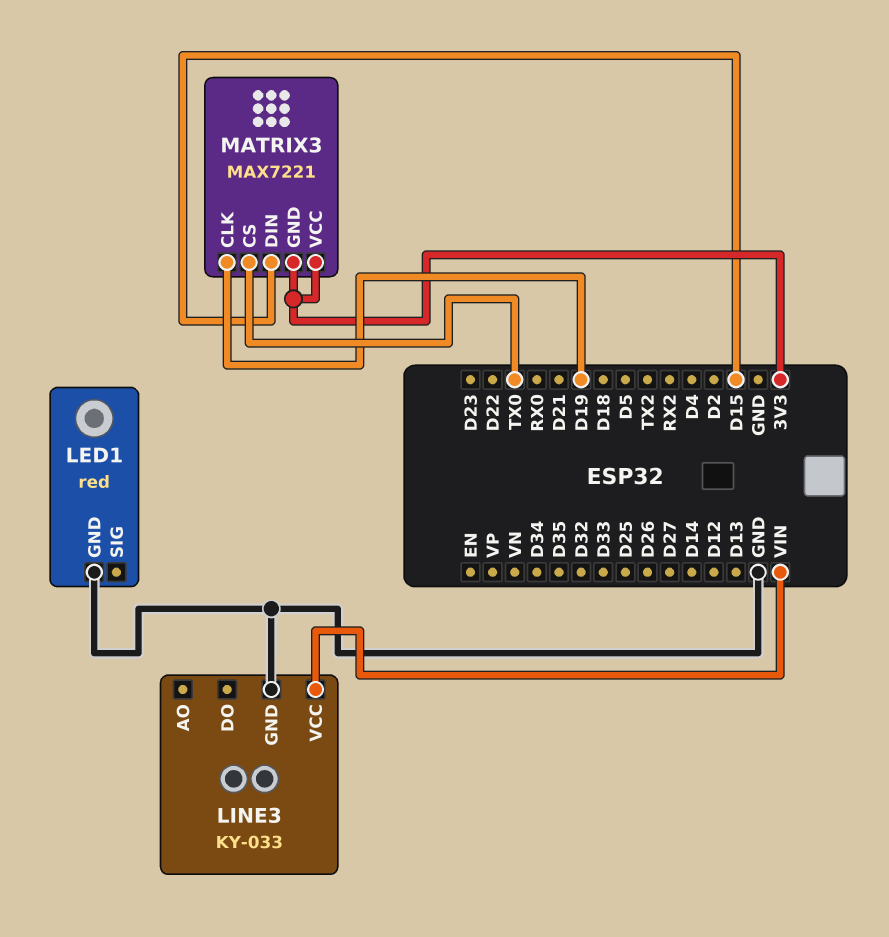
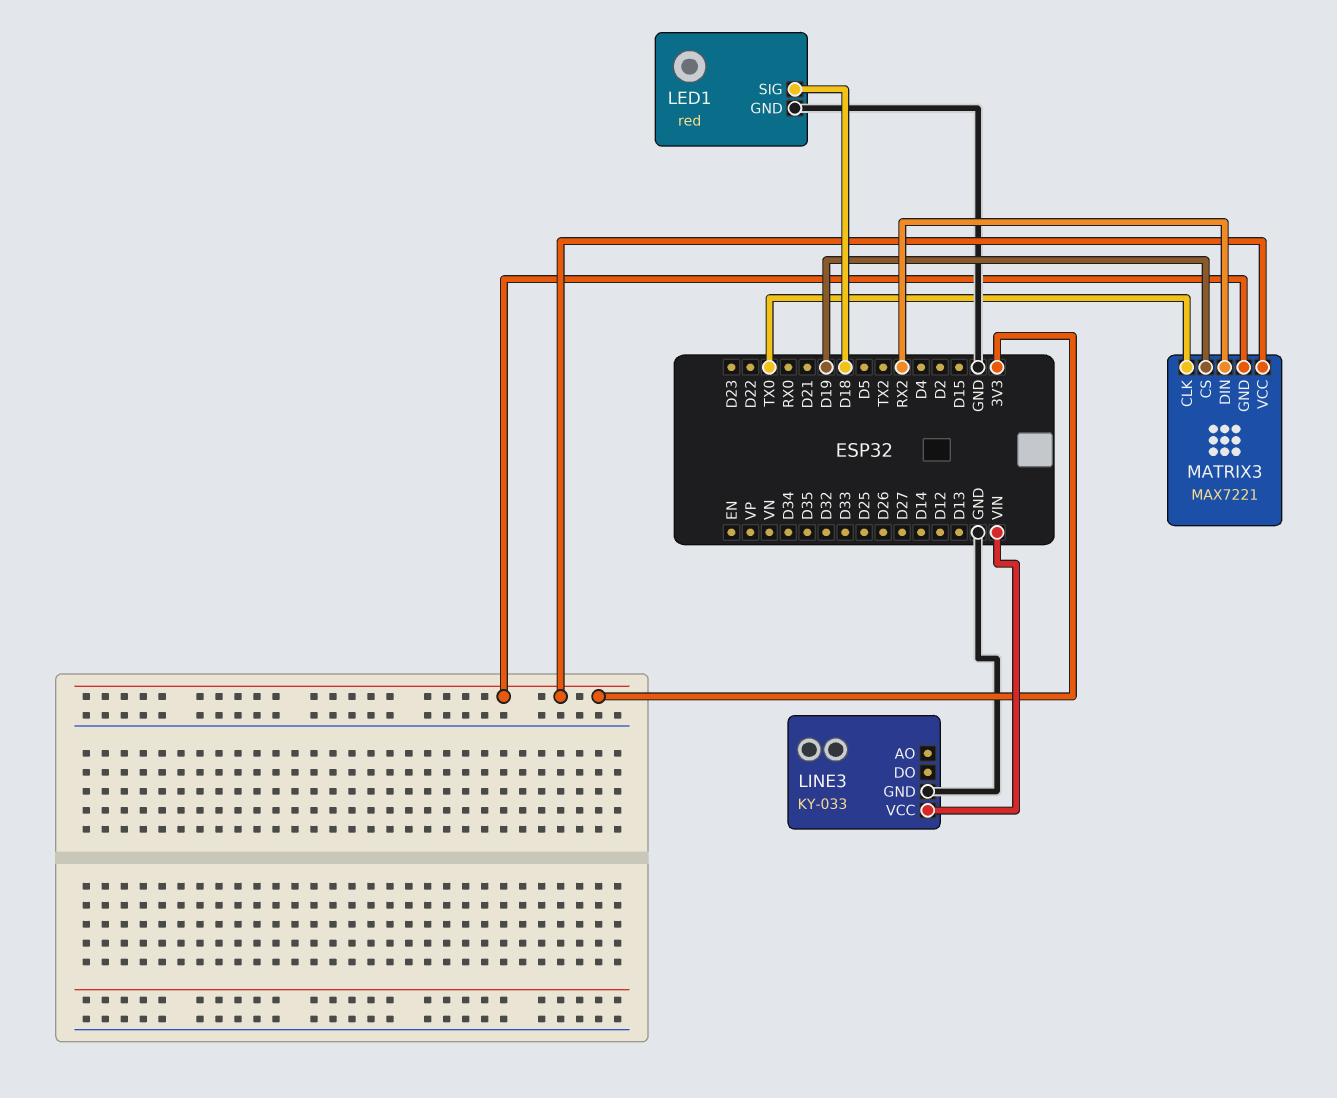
LED1 pin SIG: none -> D18
MATRIX3 pin CLK: D19 -> TX0
MATRIX3 pin CS: TX0 -> D19
MATRIX3 pin DIN: D15 -> RX2

